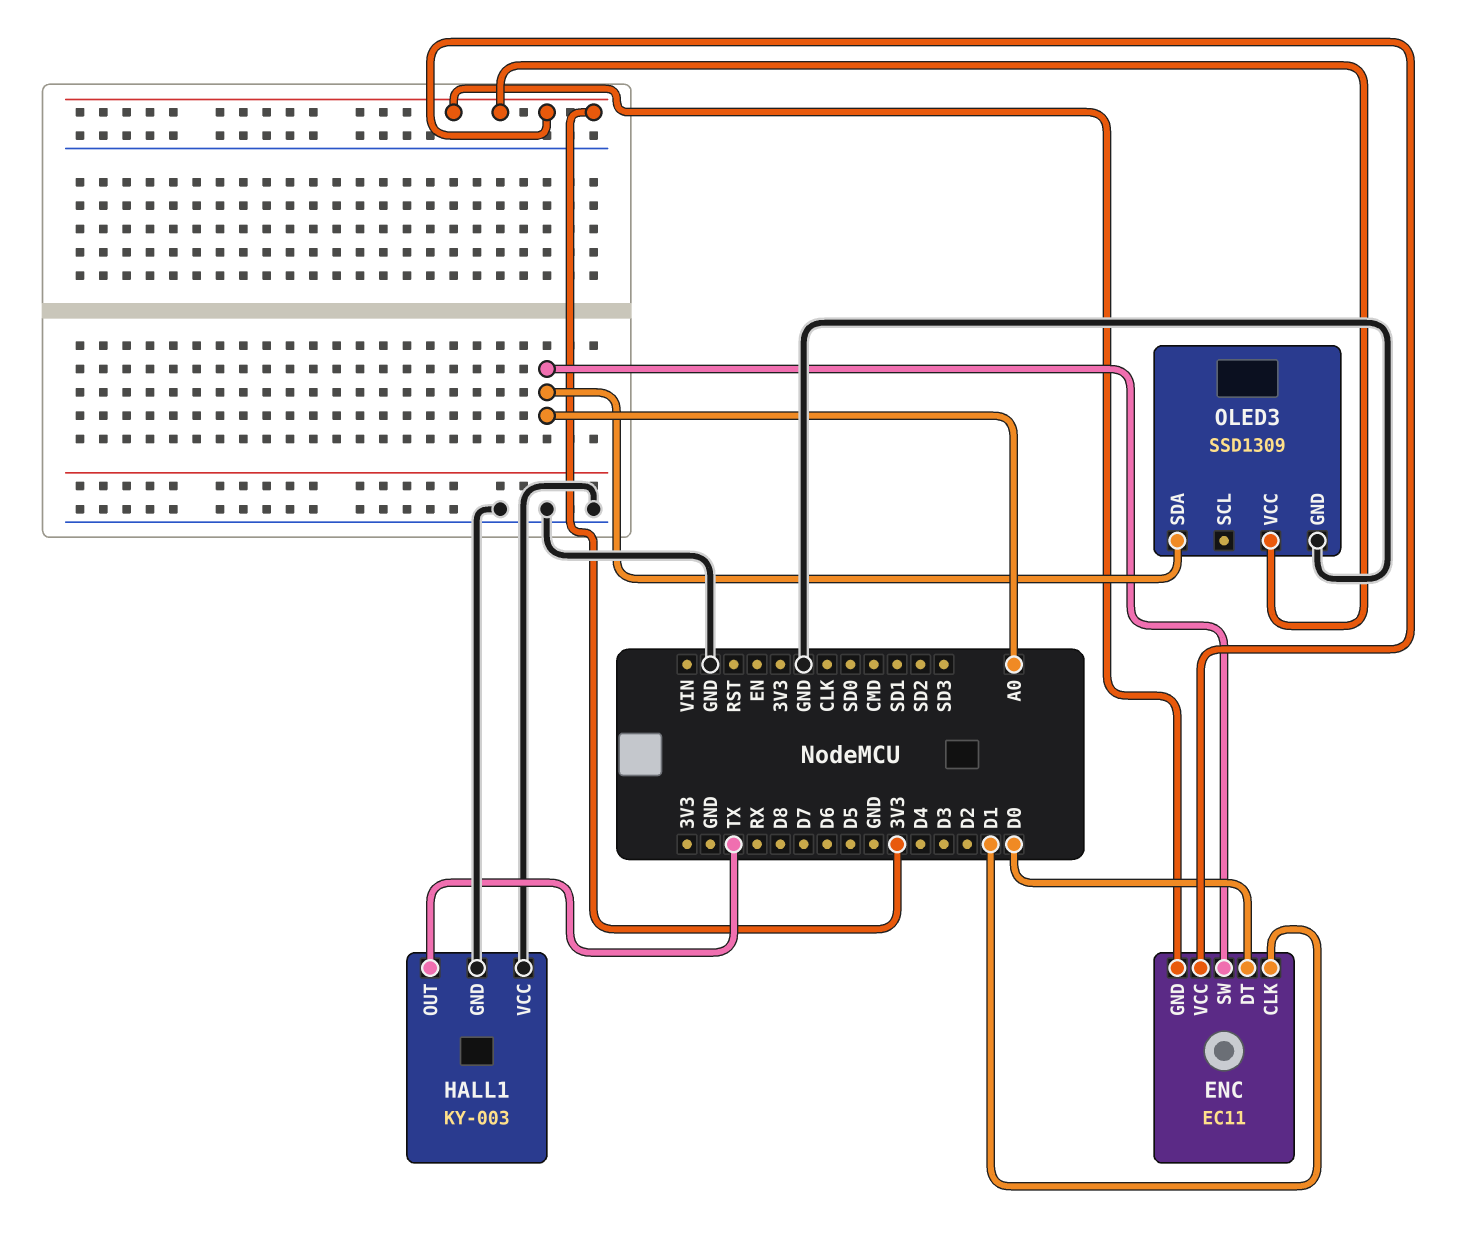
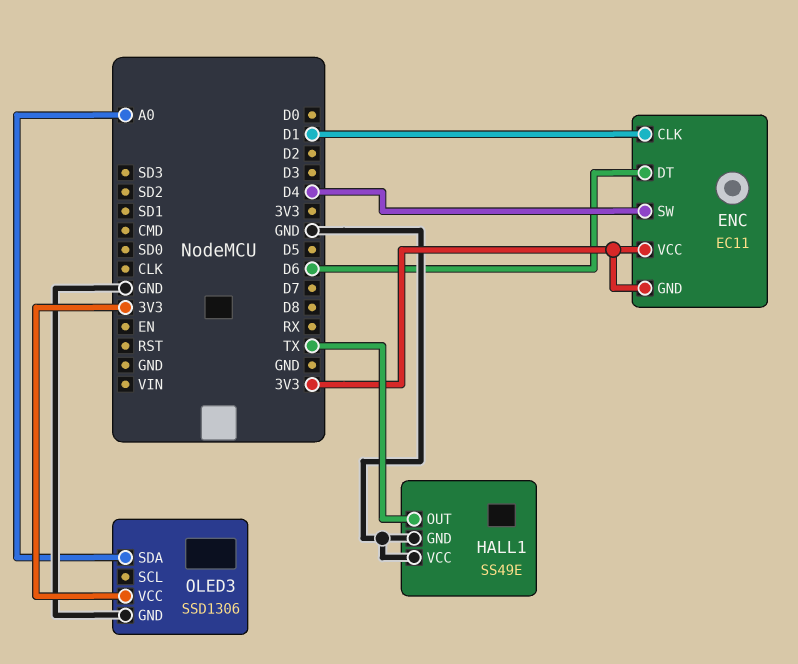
ENC pin DT: D0 -> D6
ENC pin SW: A0 -> D4
HALL1: KY-003 -> SS49E
OLED3: SSD1309 -> SSD1306

